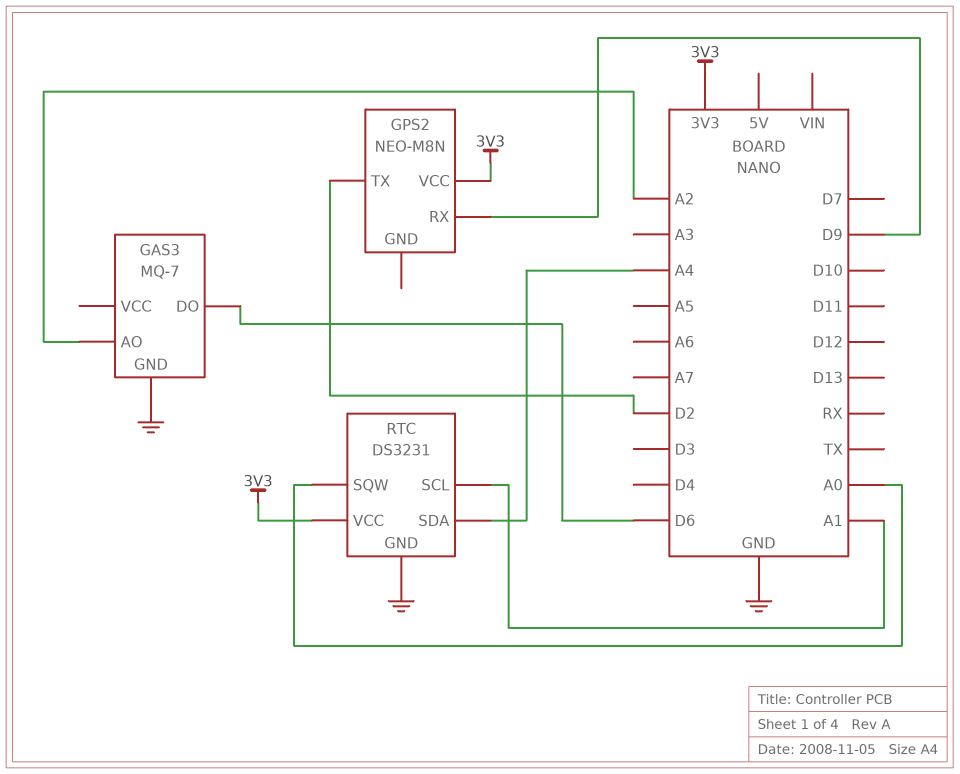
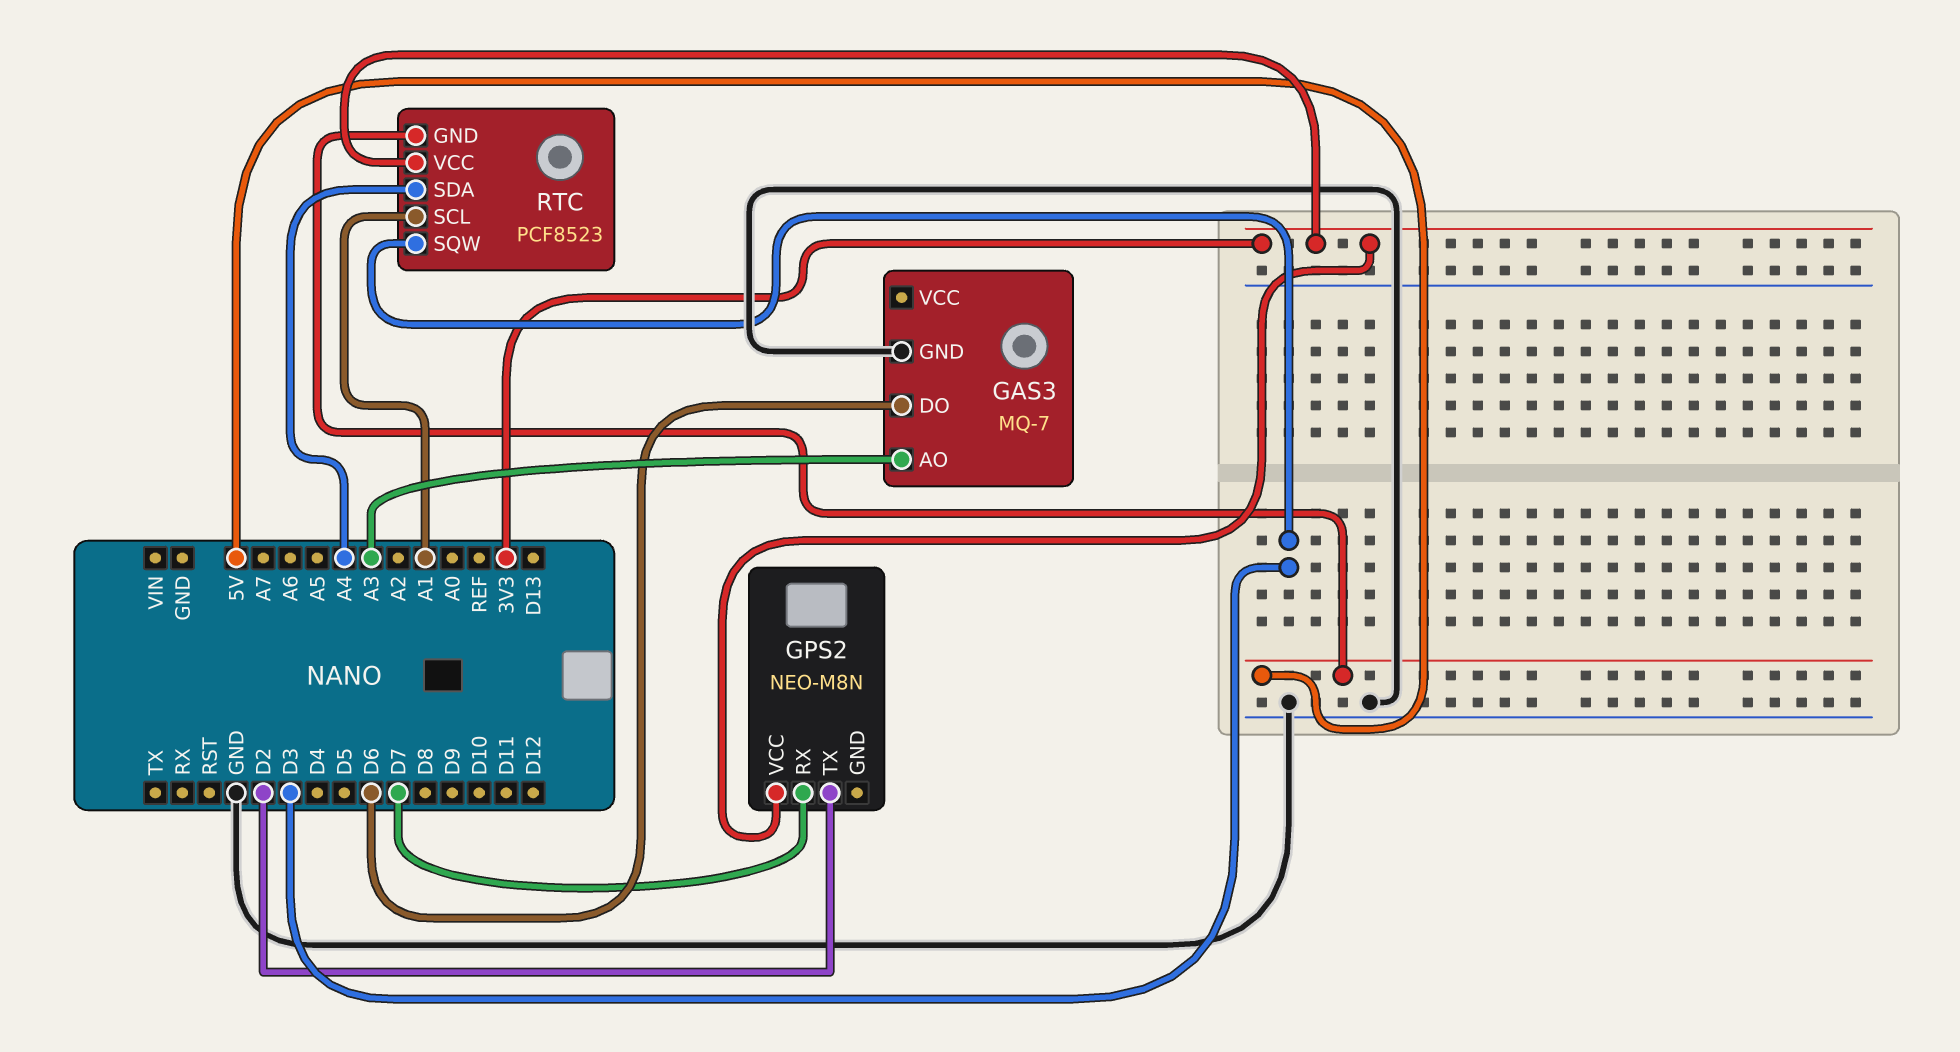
GAS3 pin AO: A2 -> A3
GPS2 pin RX: D9 -> D7
RTC: DS3231 -> PCF8523
RTC pin GND: GND -> 5V
RTC pin SQW: A0 -> D3

